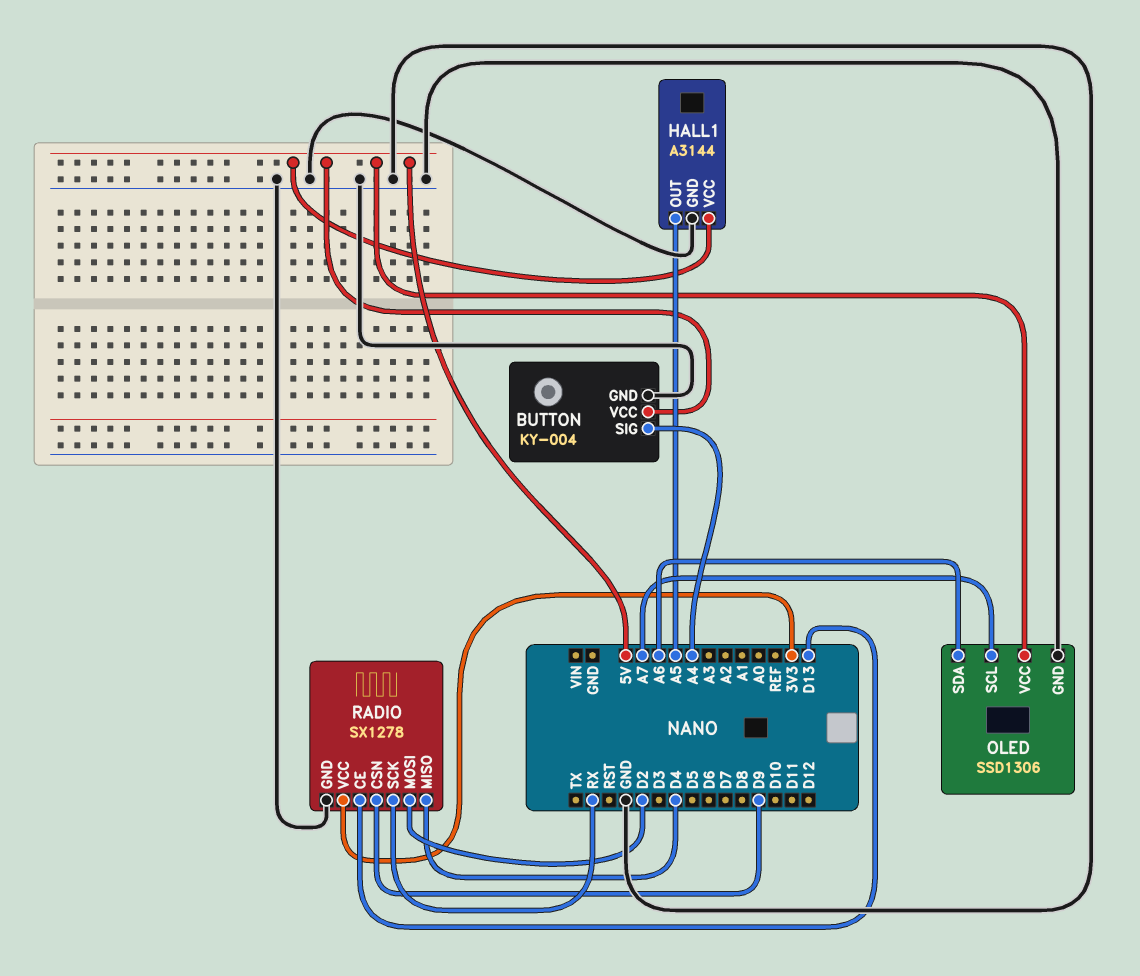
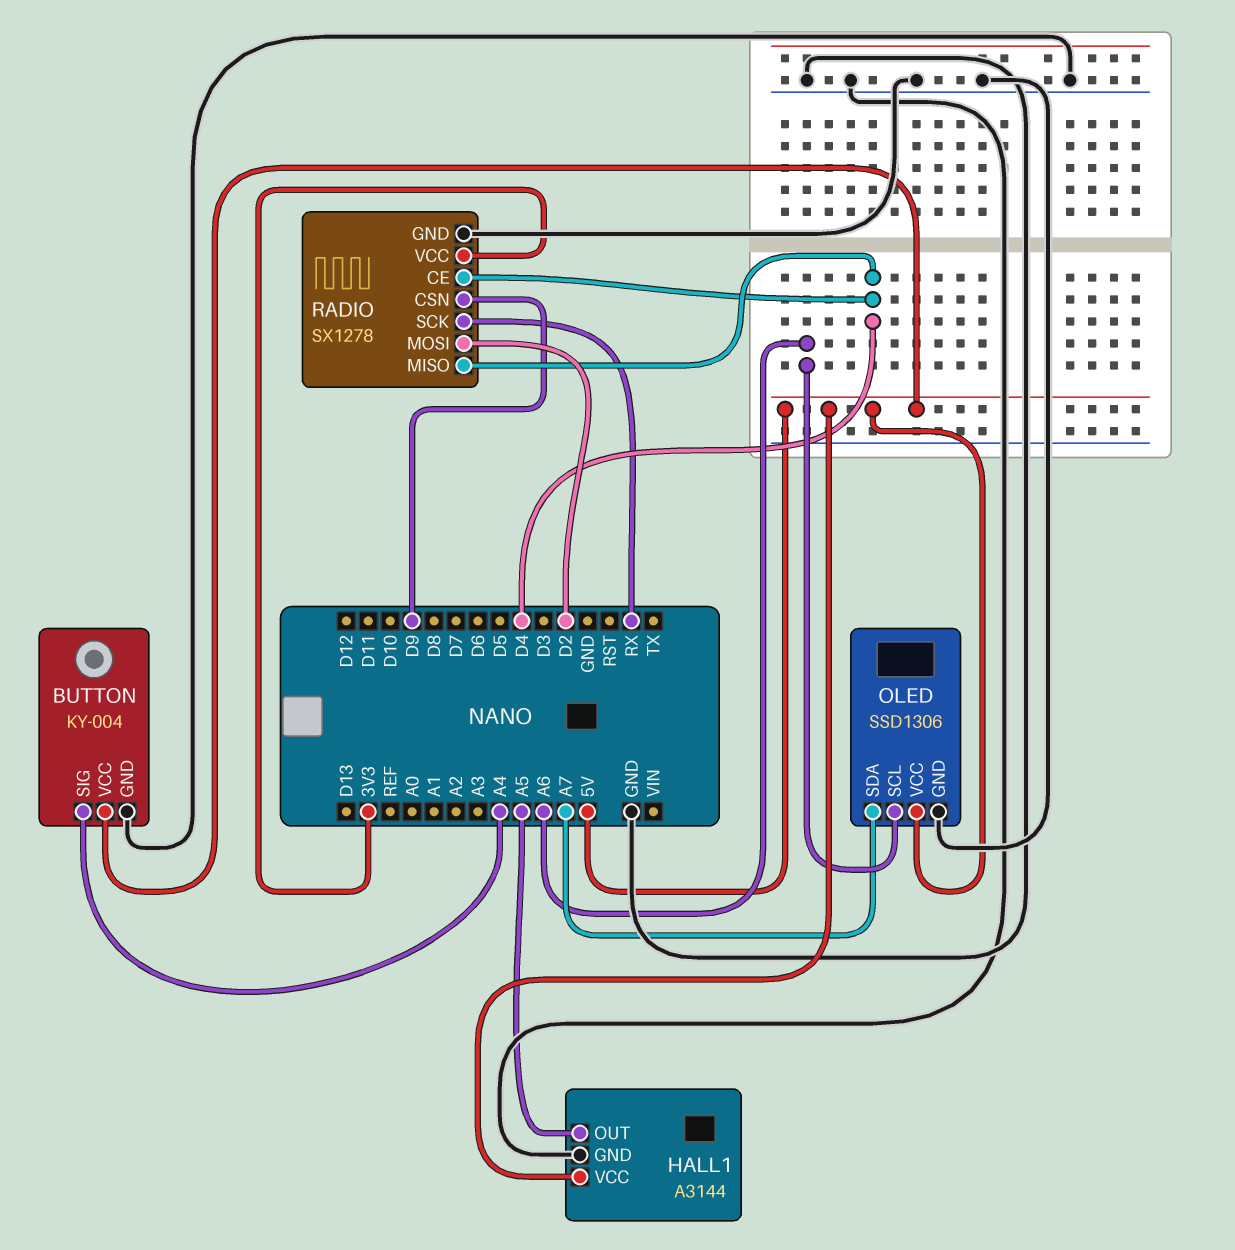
OLED pin SCL: A7 -> A6
OLED pin SDA: A6 -> A7
RADIO pin CE: D13 -> D4

